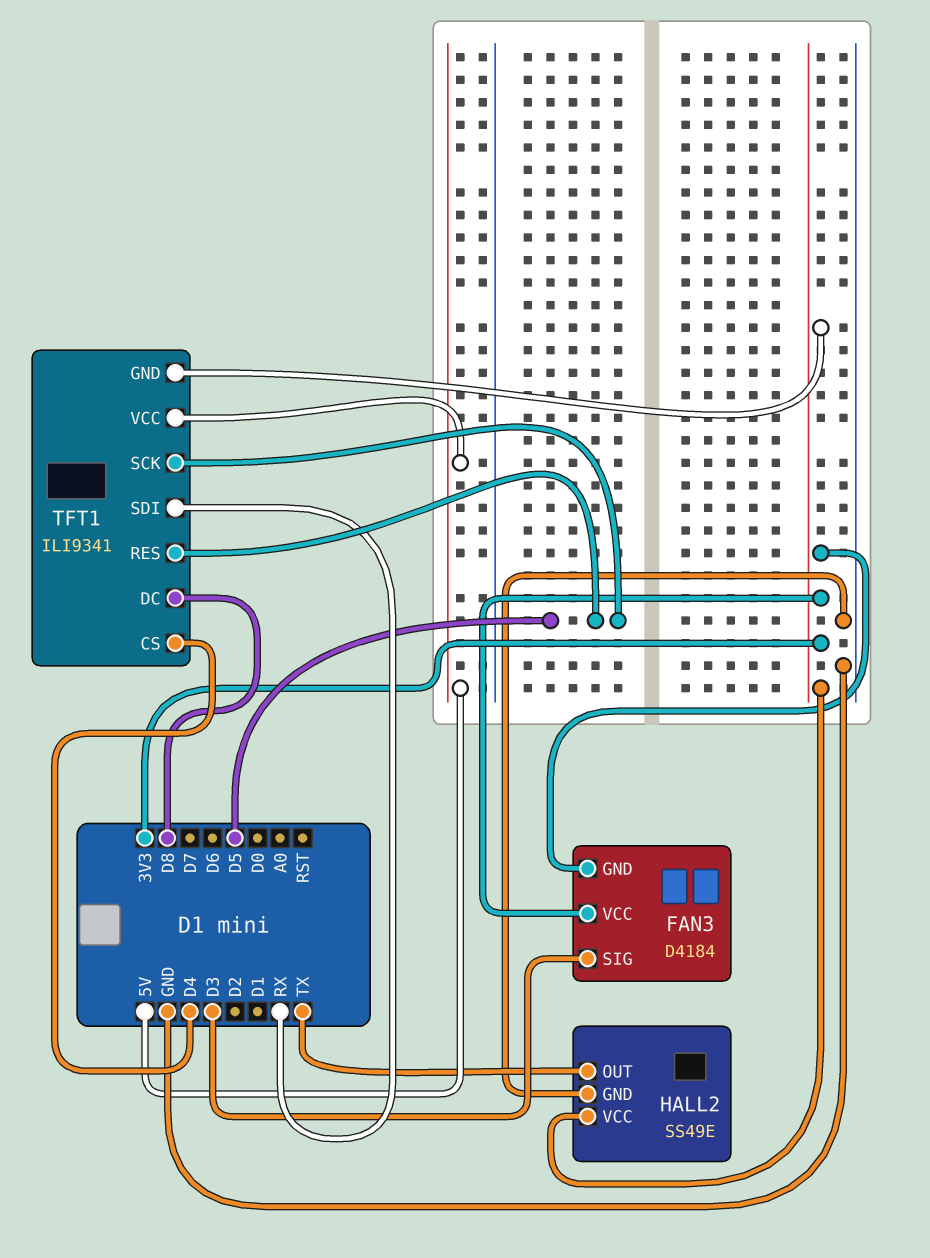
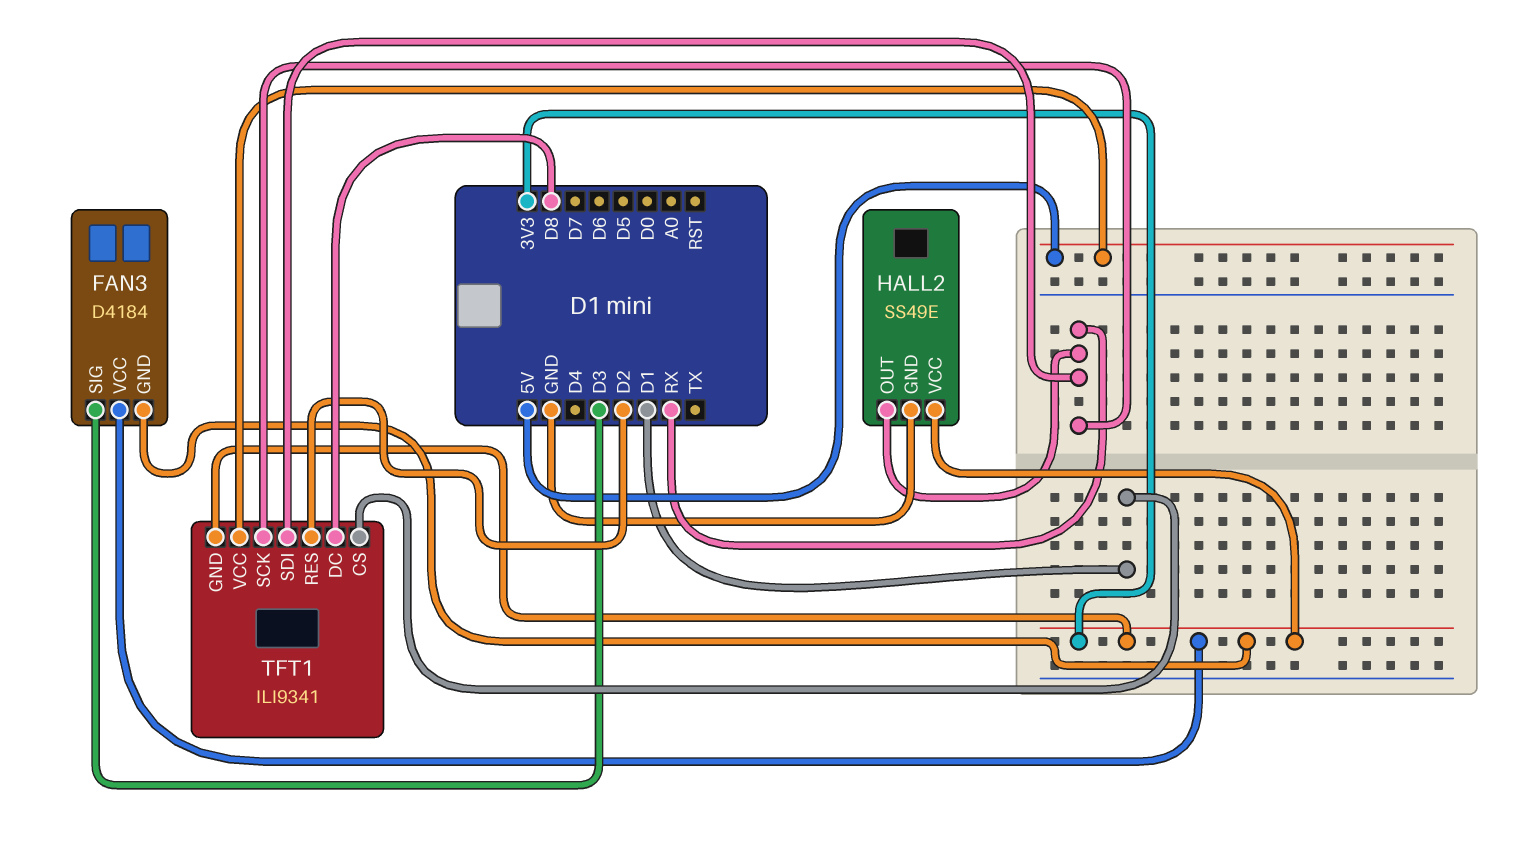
HALL2 pin OUT: TX -> RX
TFT1 pin CS: D4 -> D1
TFT1 pin RES: D5 -> D2
TFT1 pin SCK: D5 -> RX

